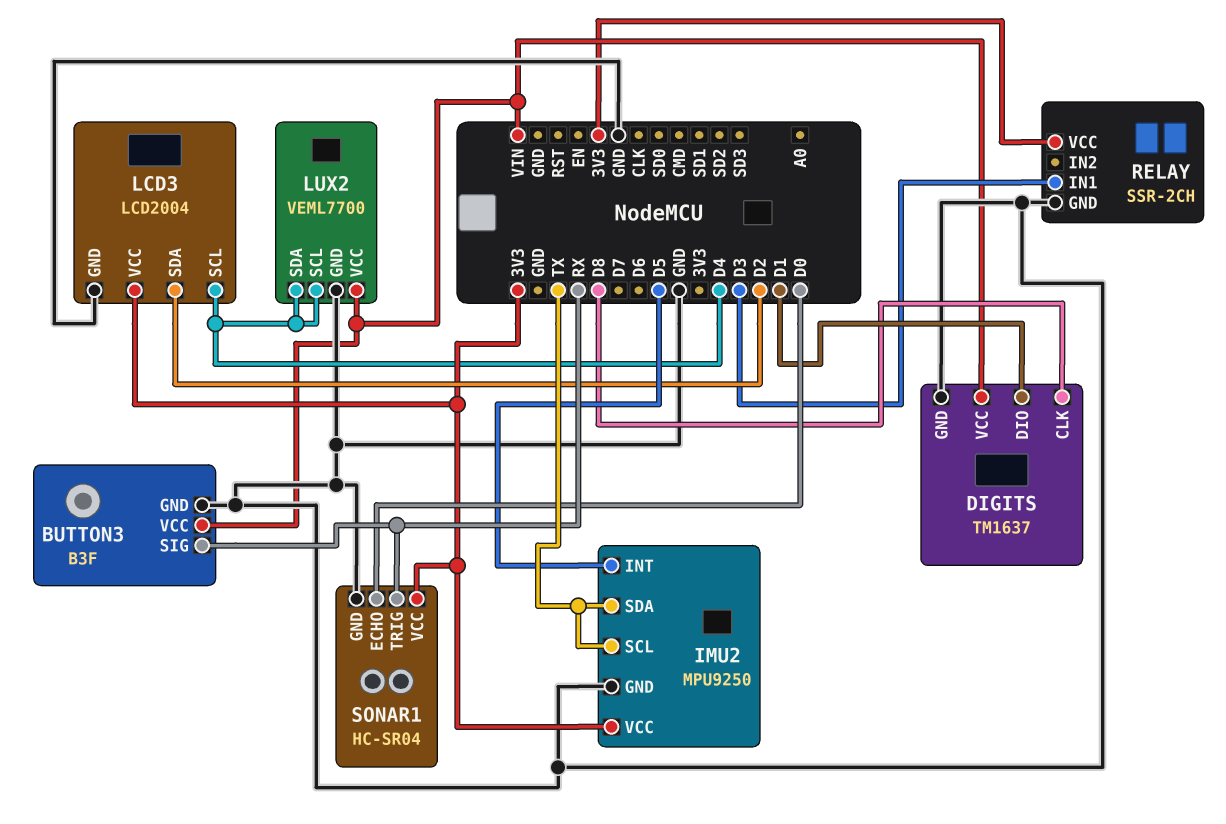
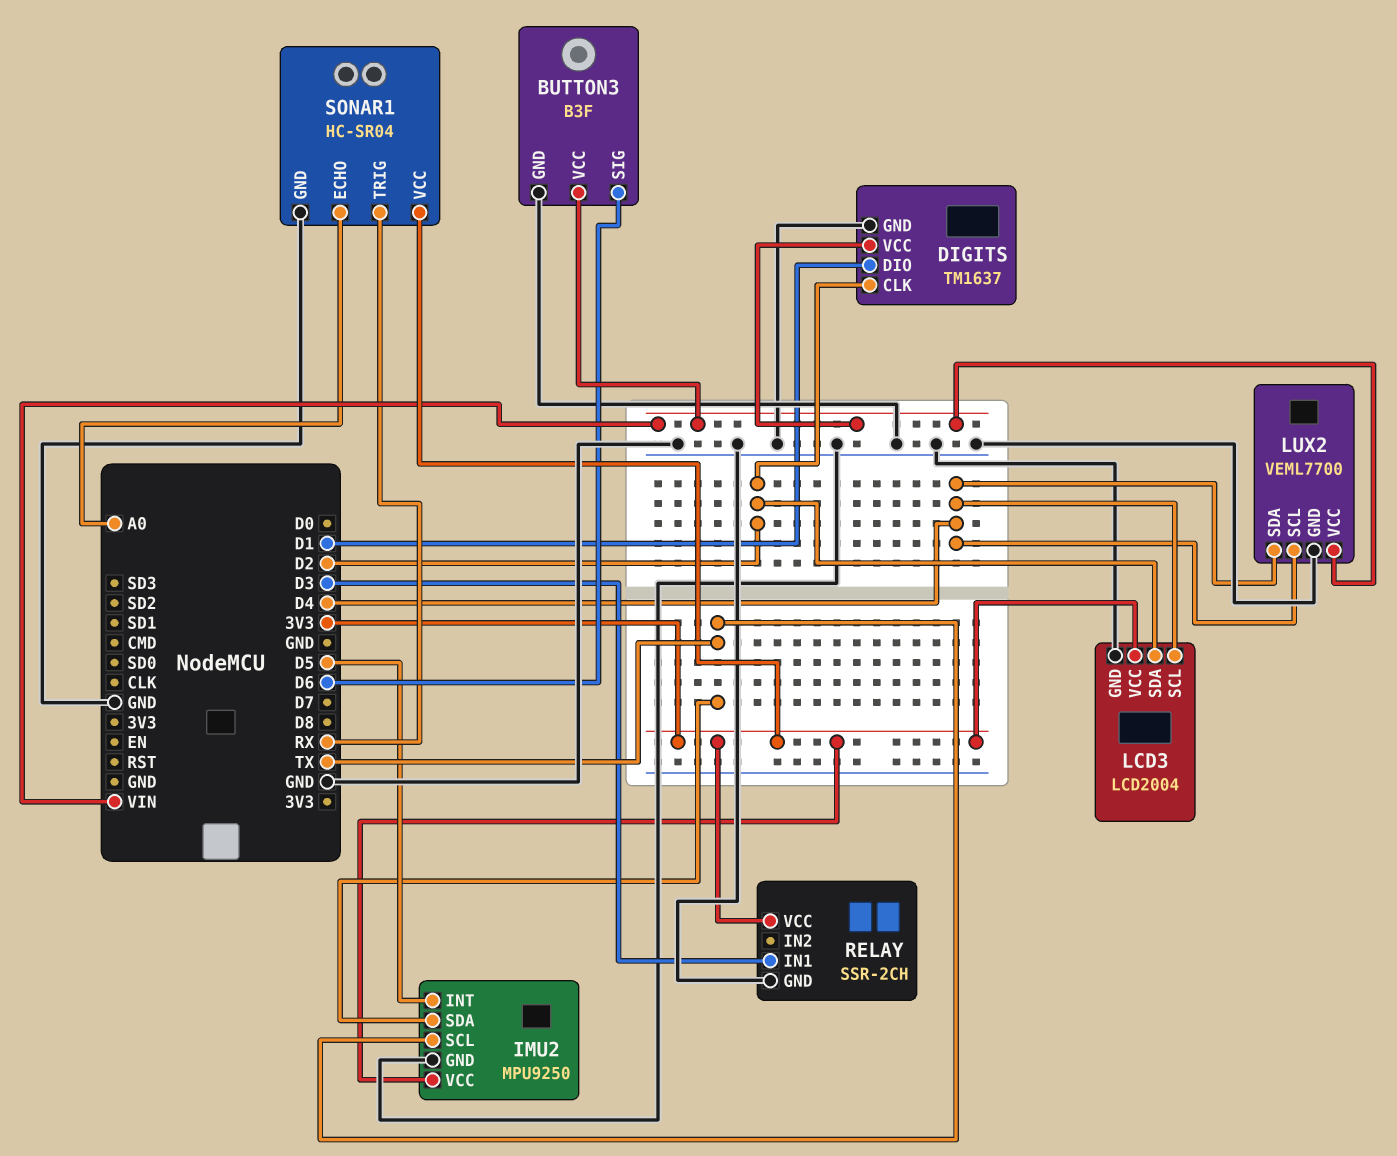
BUTTON3 pin SIG: RX -> D6
DIGITS pin CLK: D8 -> D2
SONAR1 pin ECHO: D0 -> A0

